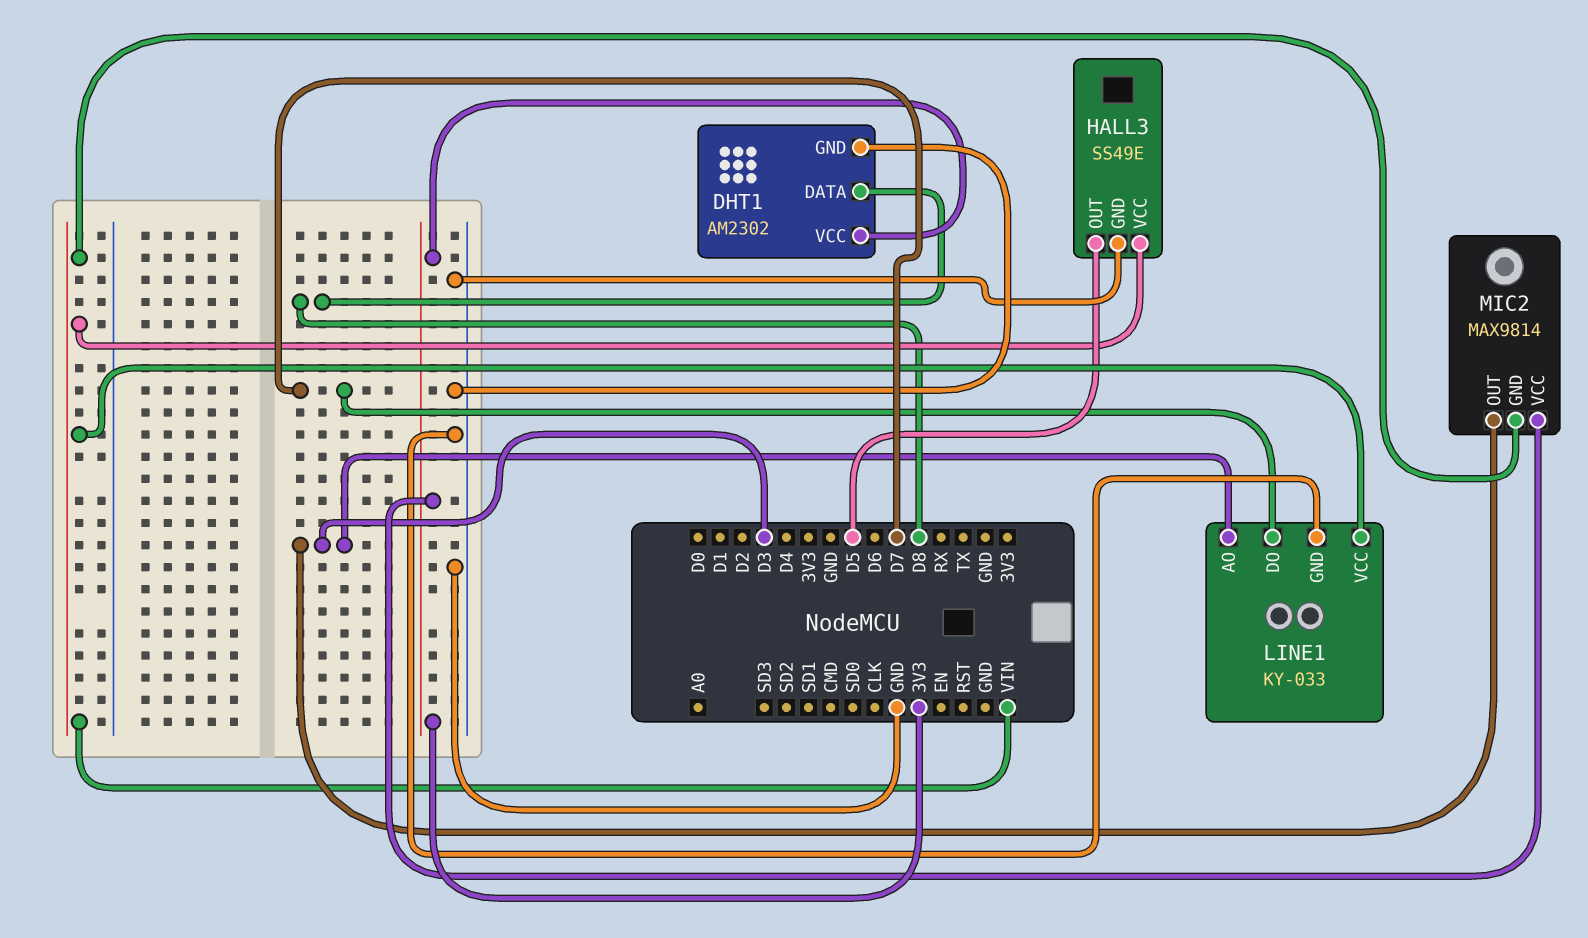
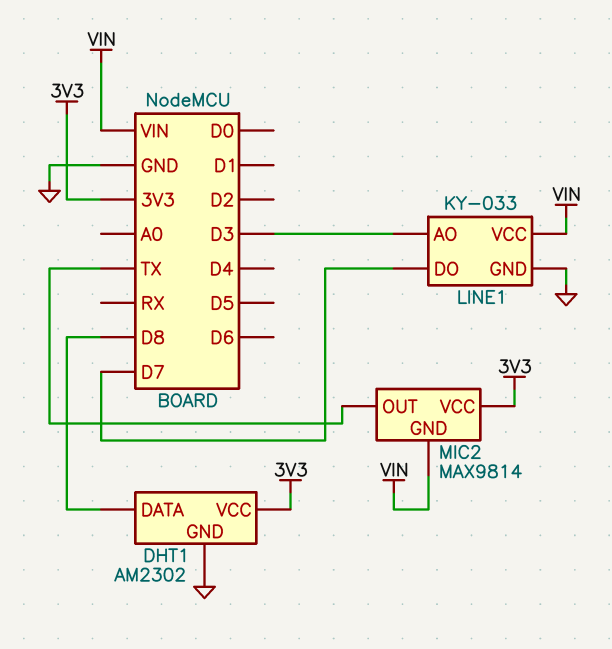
HALL3: SS49E -> none
HALL3 pin GND: GND -> none
HALL3 pin OUT: D5 -> none
HALL3 pin VCC: VIN -> none
MIC2 pin OUT: D3 -> TX

